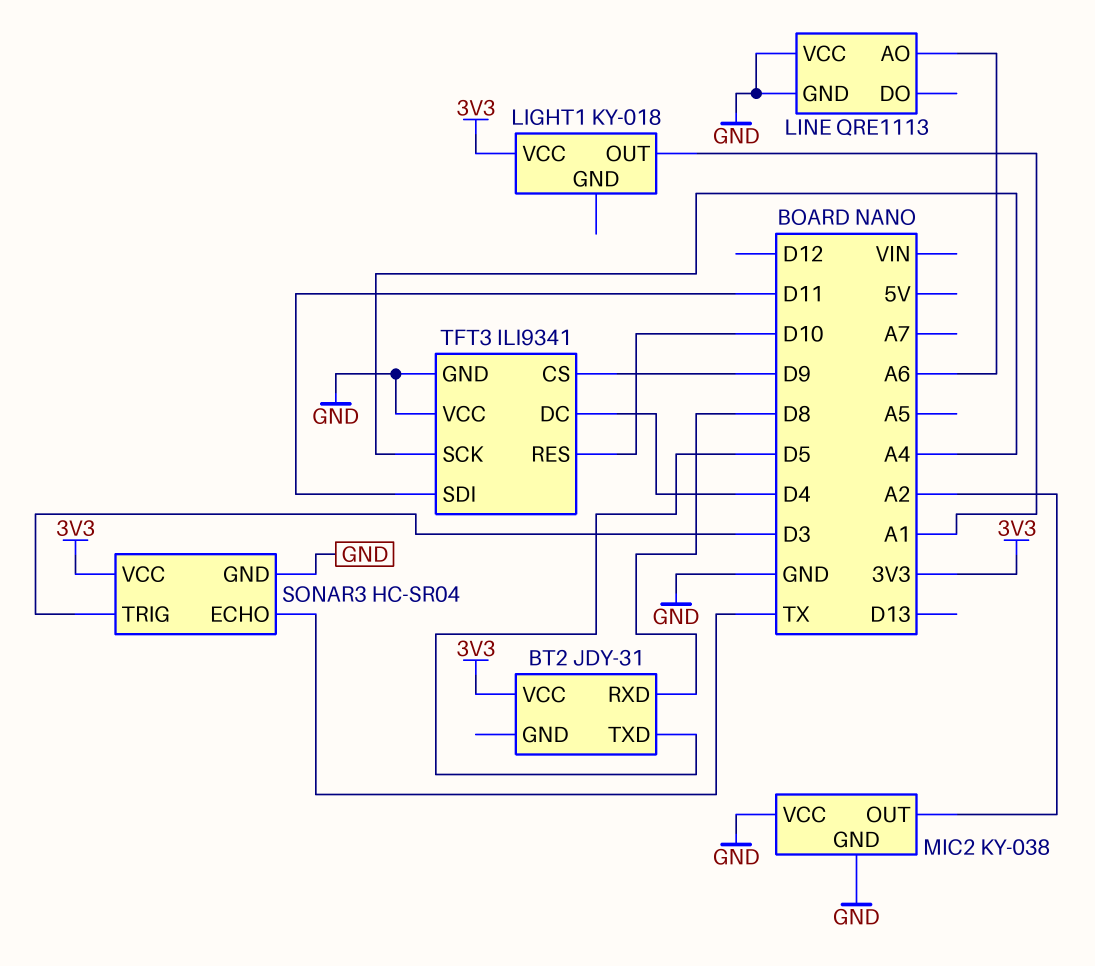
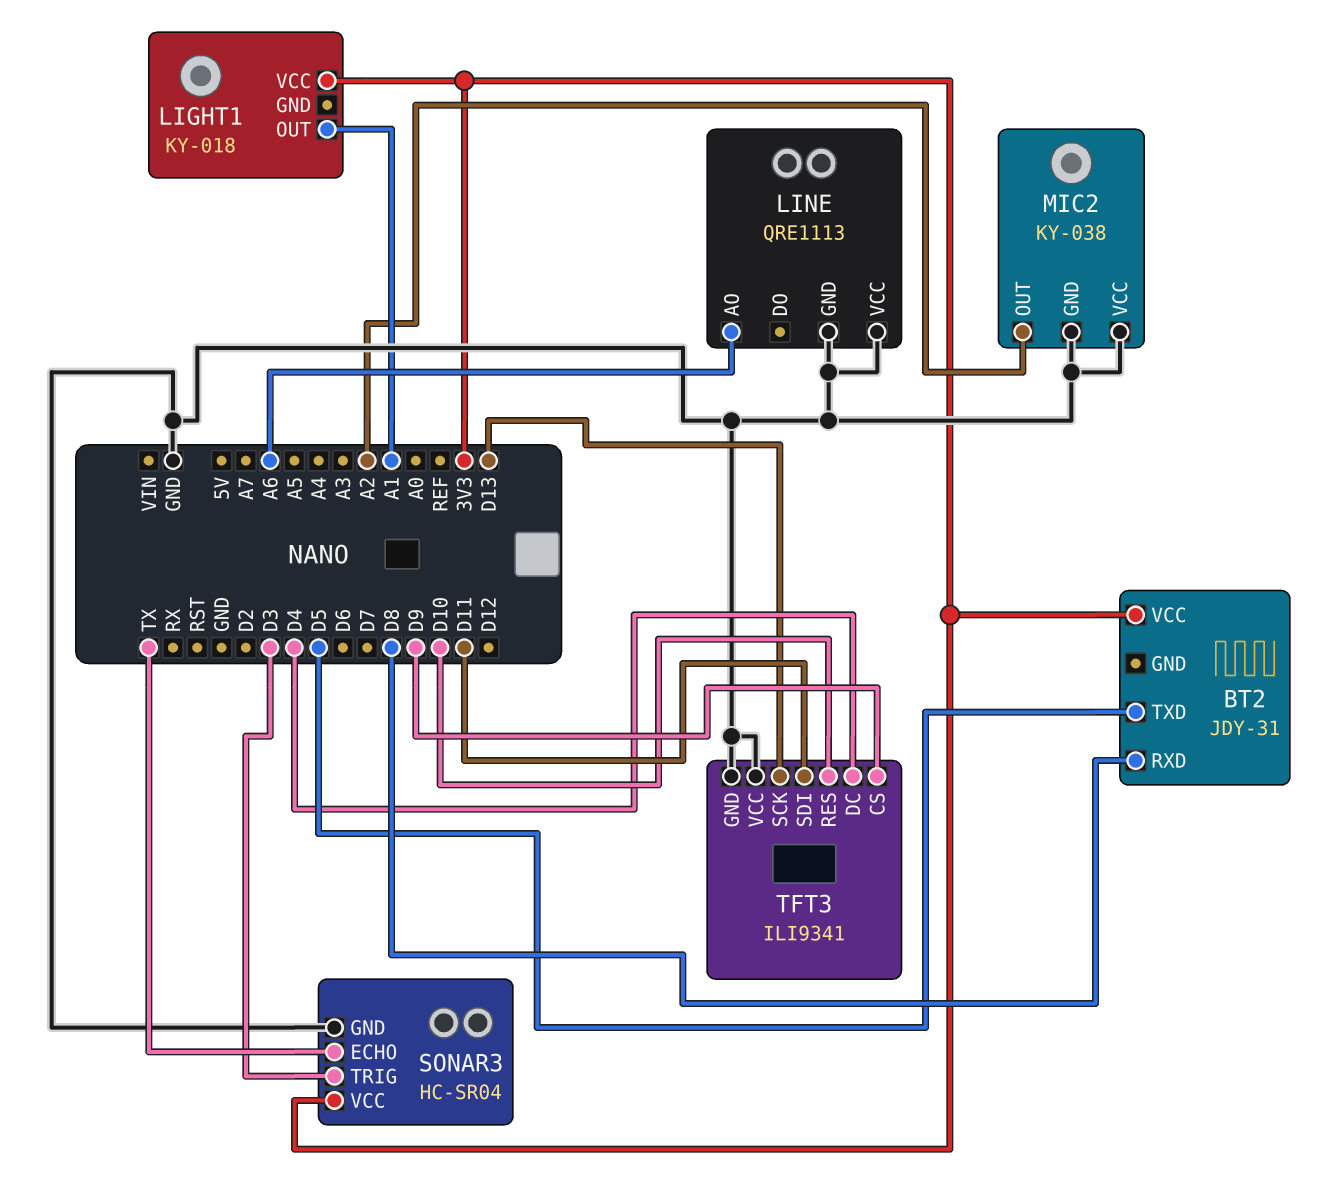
TFT3 pin SCK: A4 -> D13

